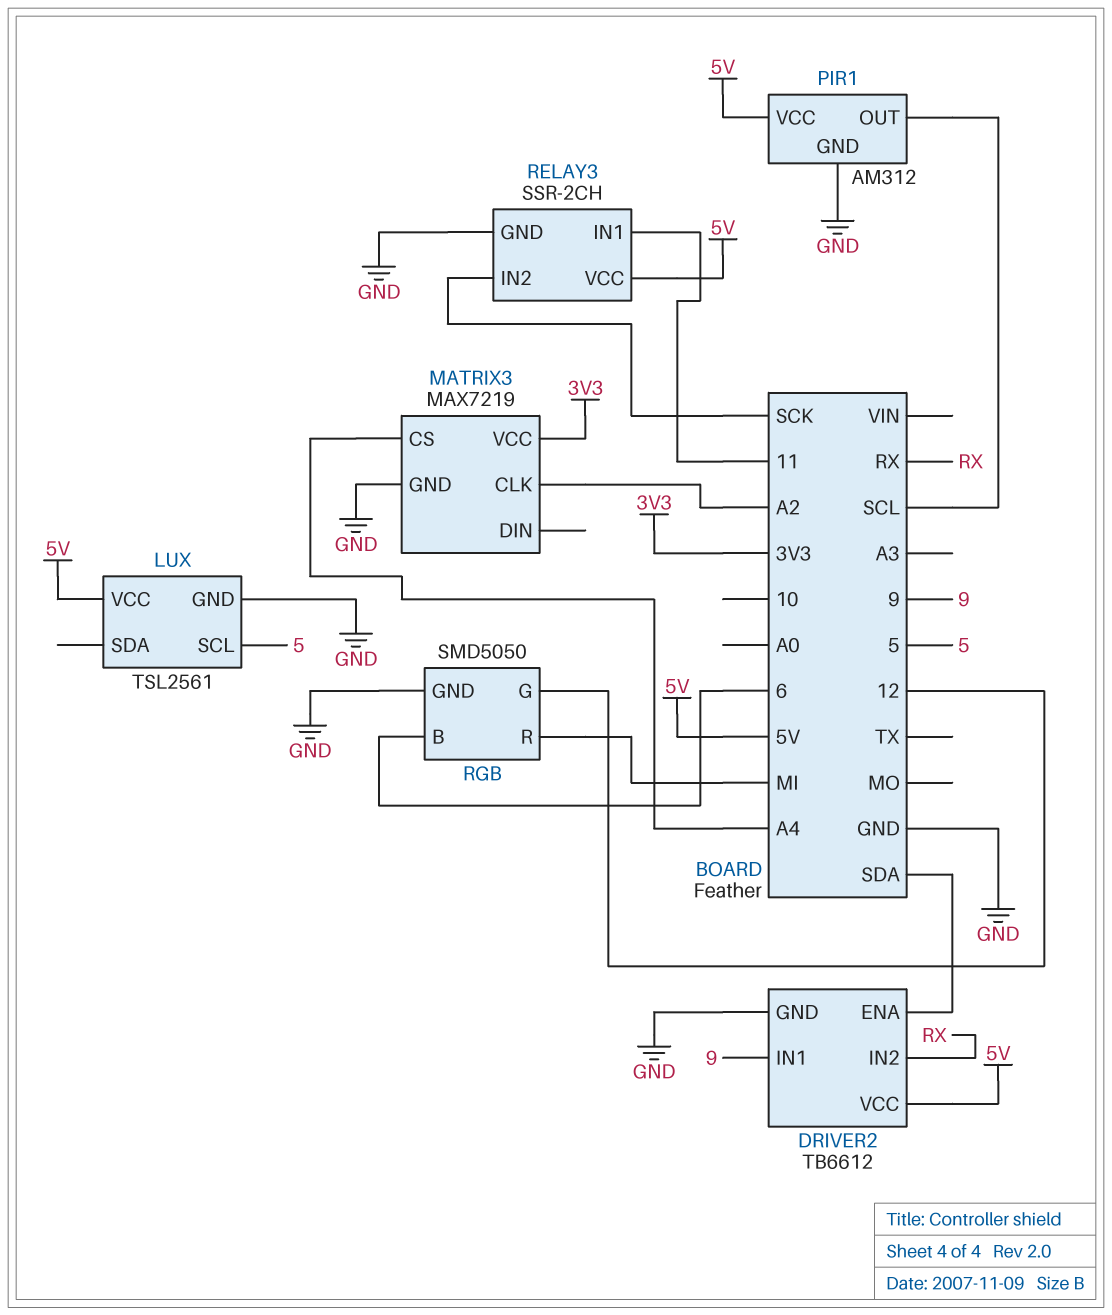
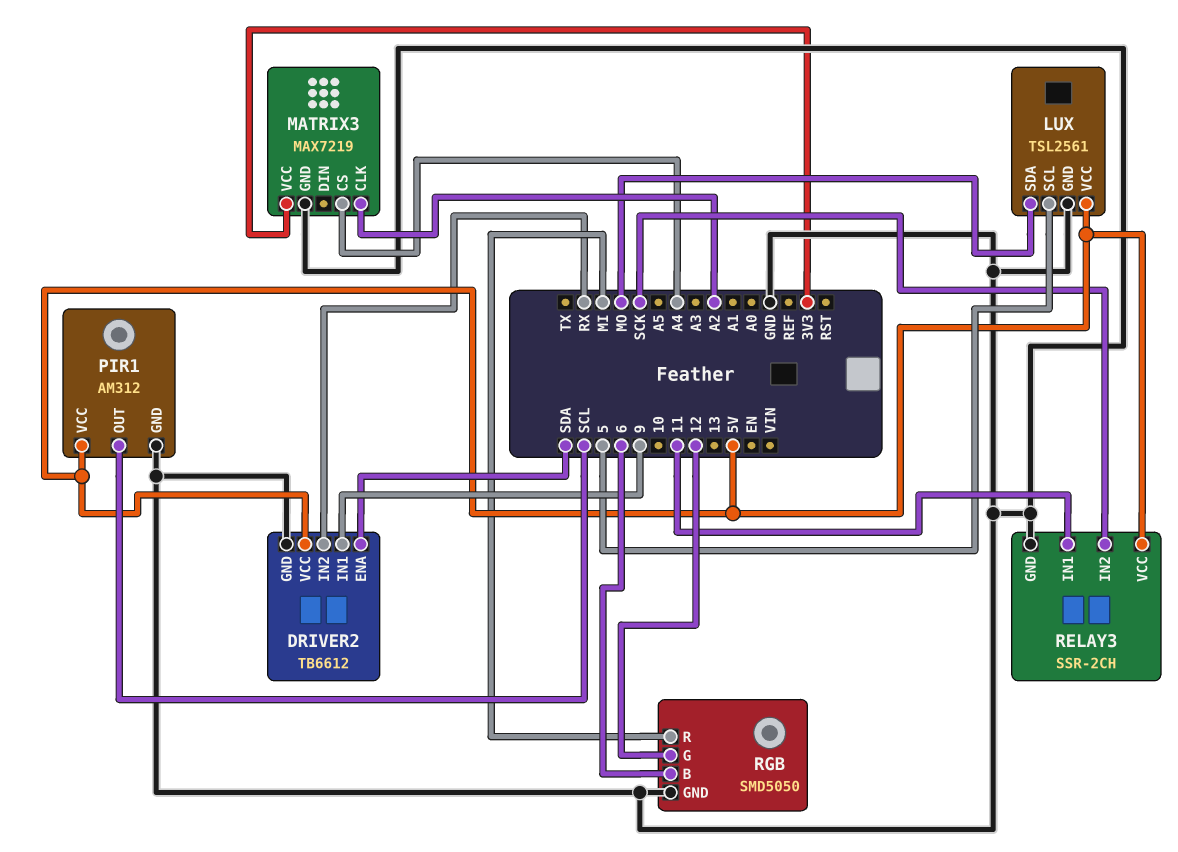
LUX pin SDA: none -> MO

